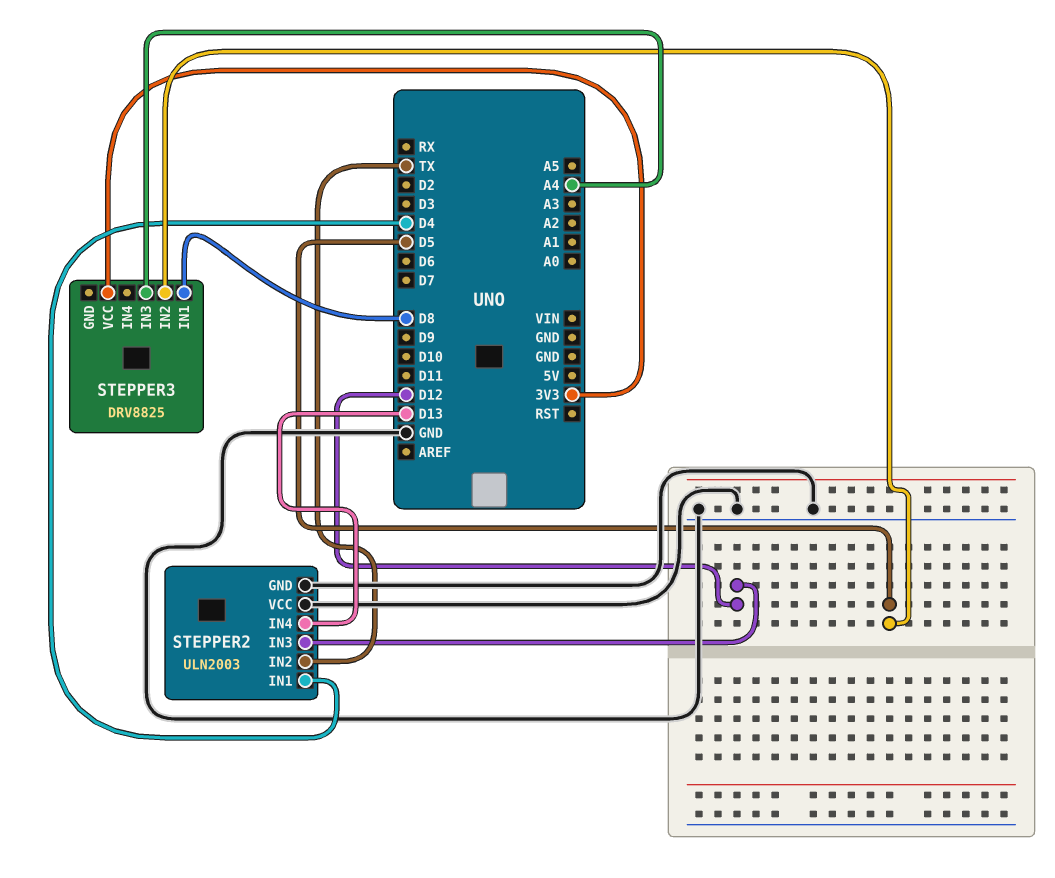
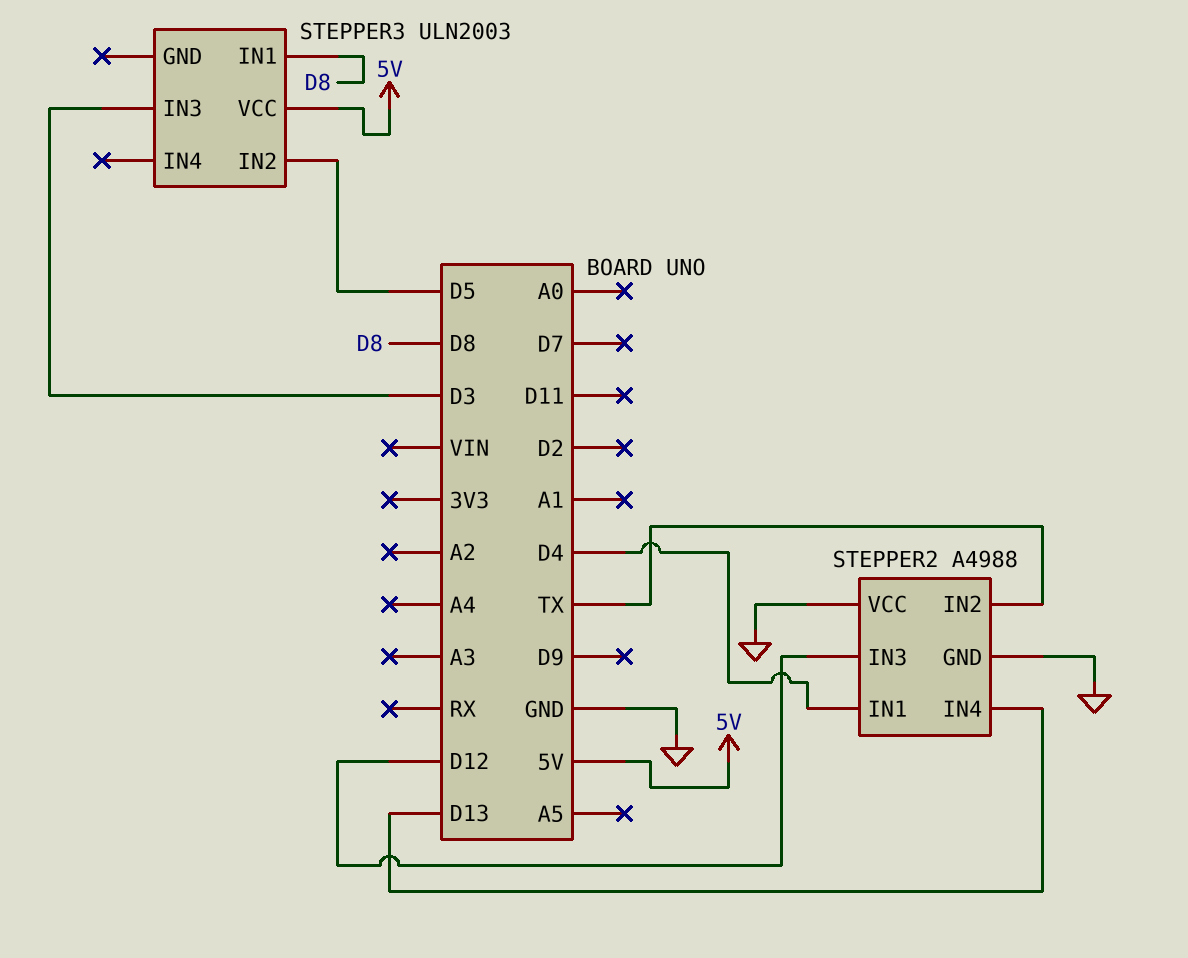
STEPPER2: ULN2003 -> A4988
STEPPER3: DRV8825 -> ULN2003
STEPPER3 pin IN3: A4 -> D3
STEPPER3 pin VCC: 3V3 -> 5V

